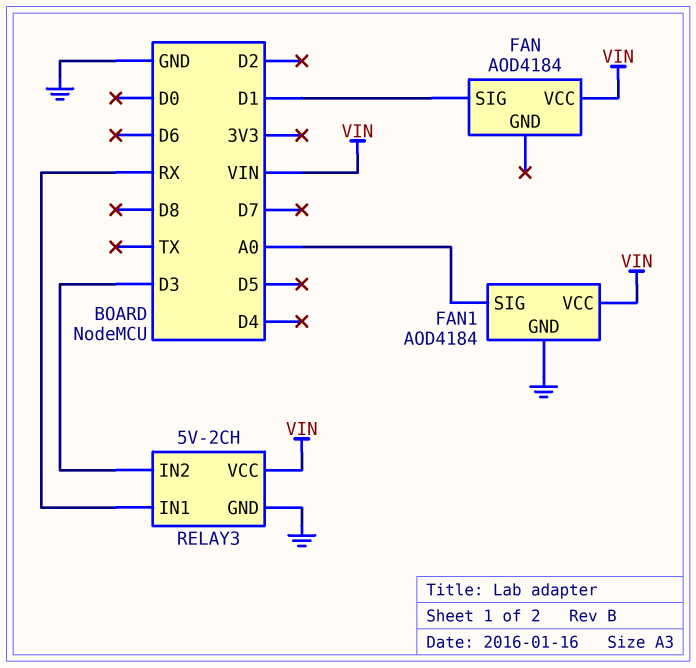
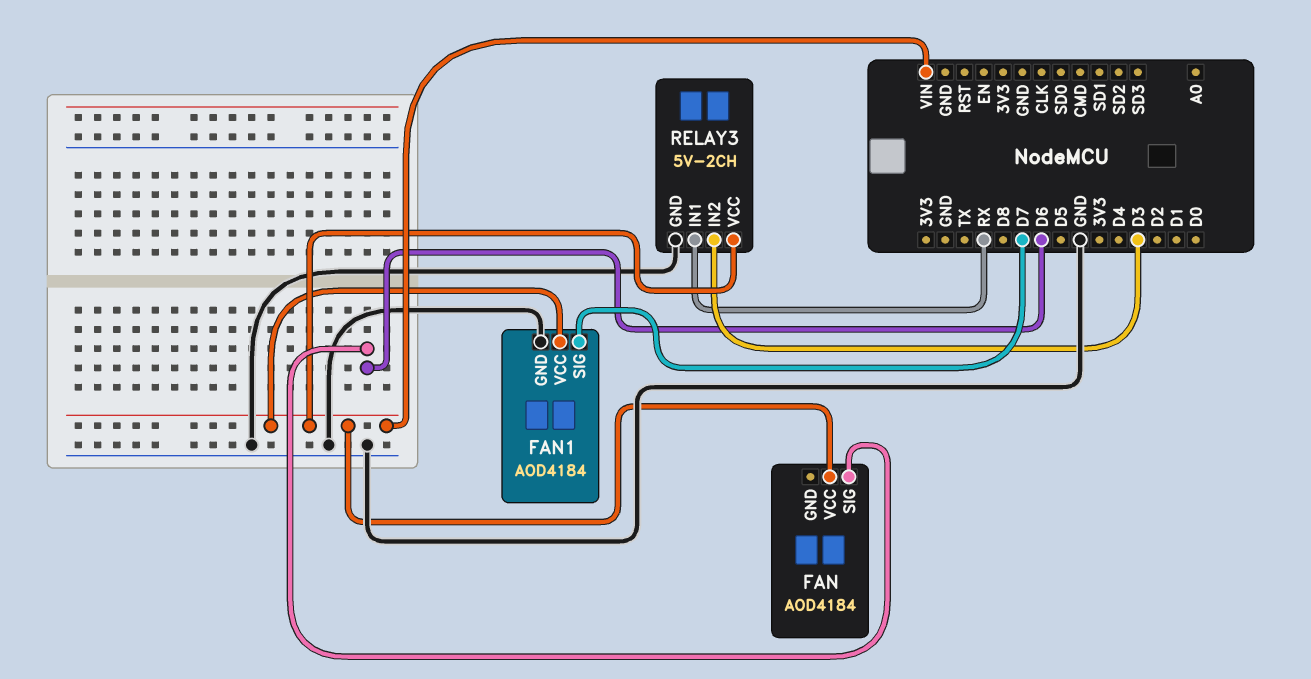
FAN pin SIG: D1 -> D6
FAN1 pin SIG: A0 -> D7

